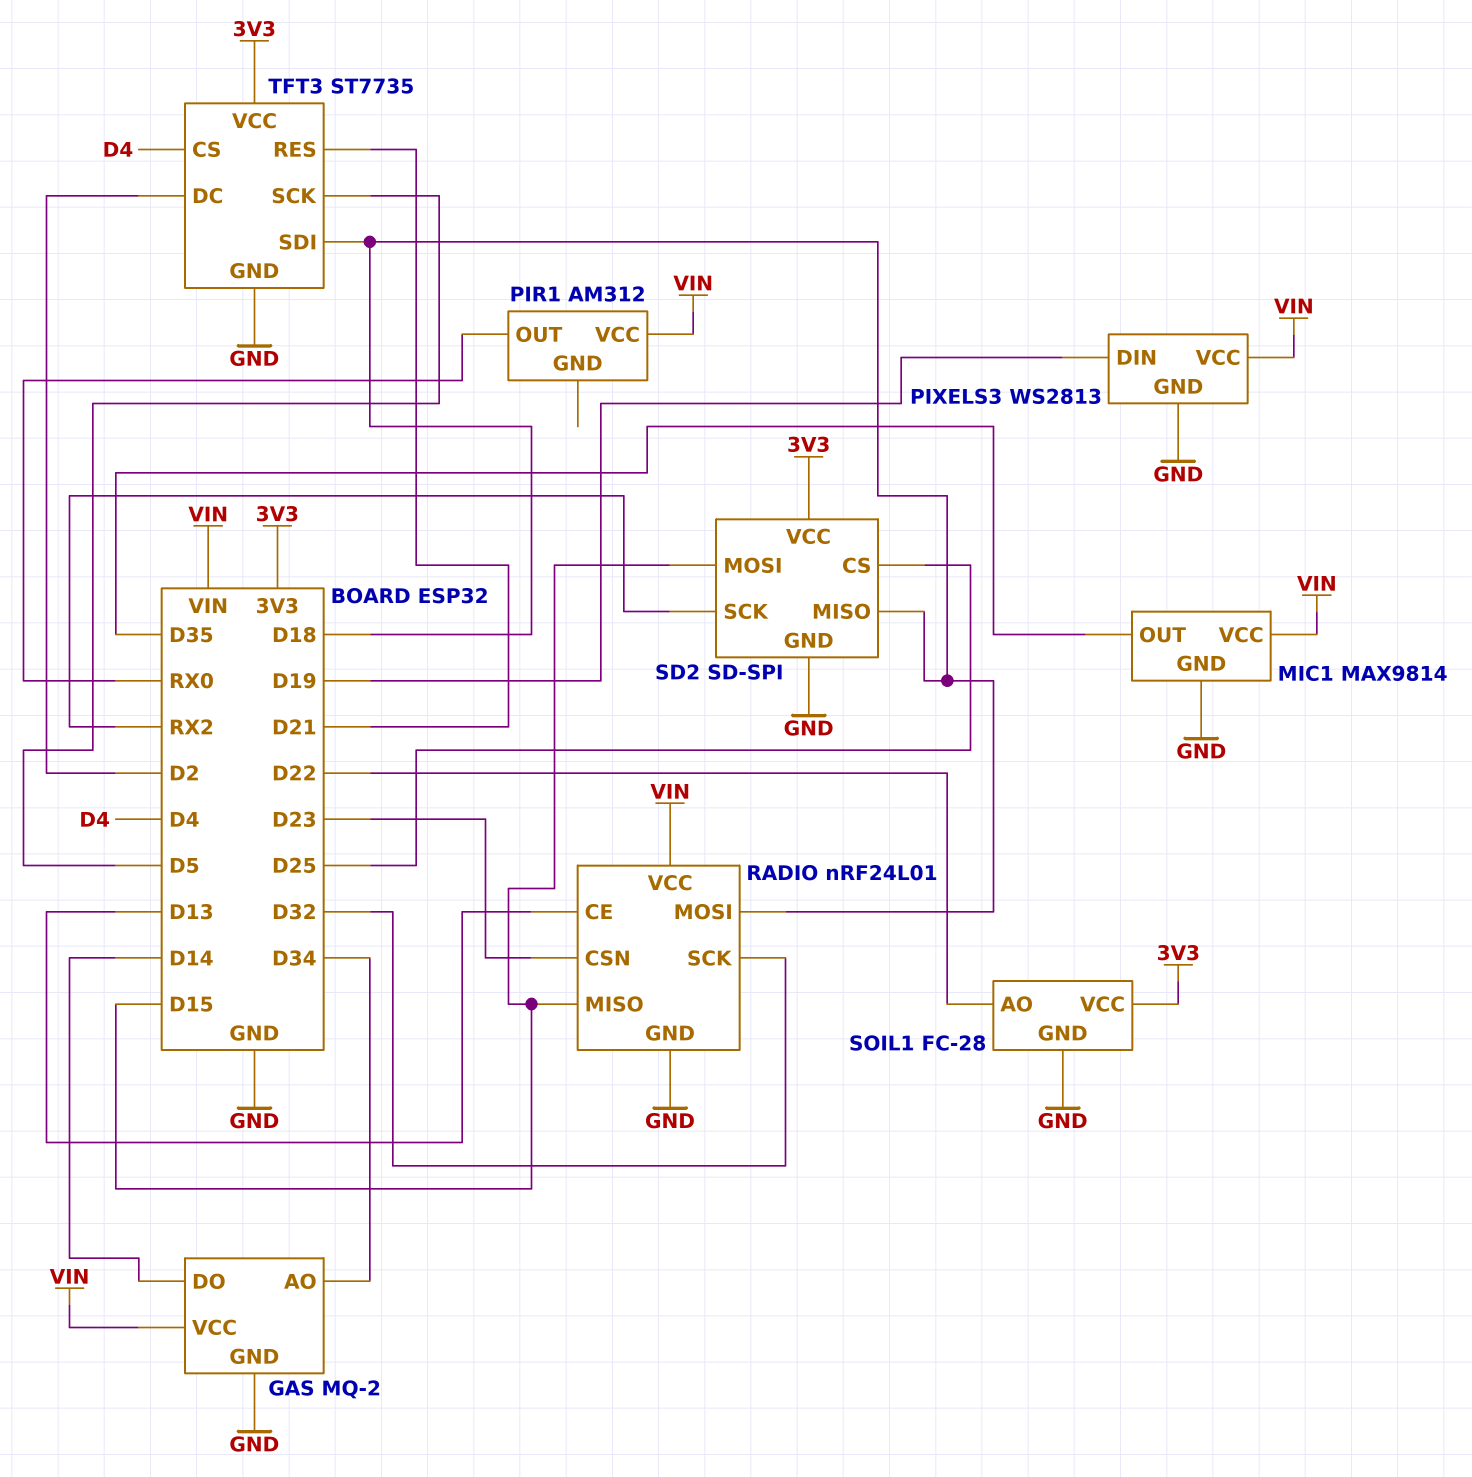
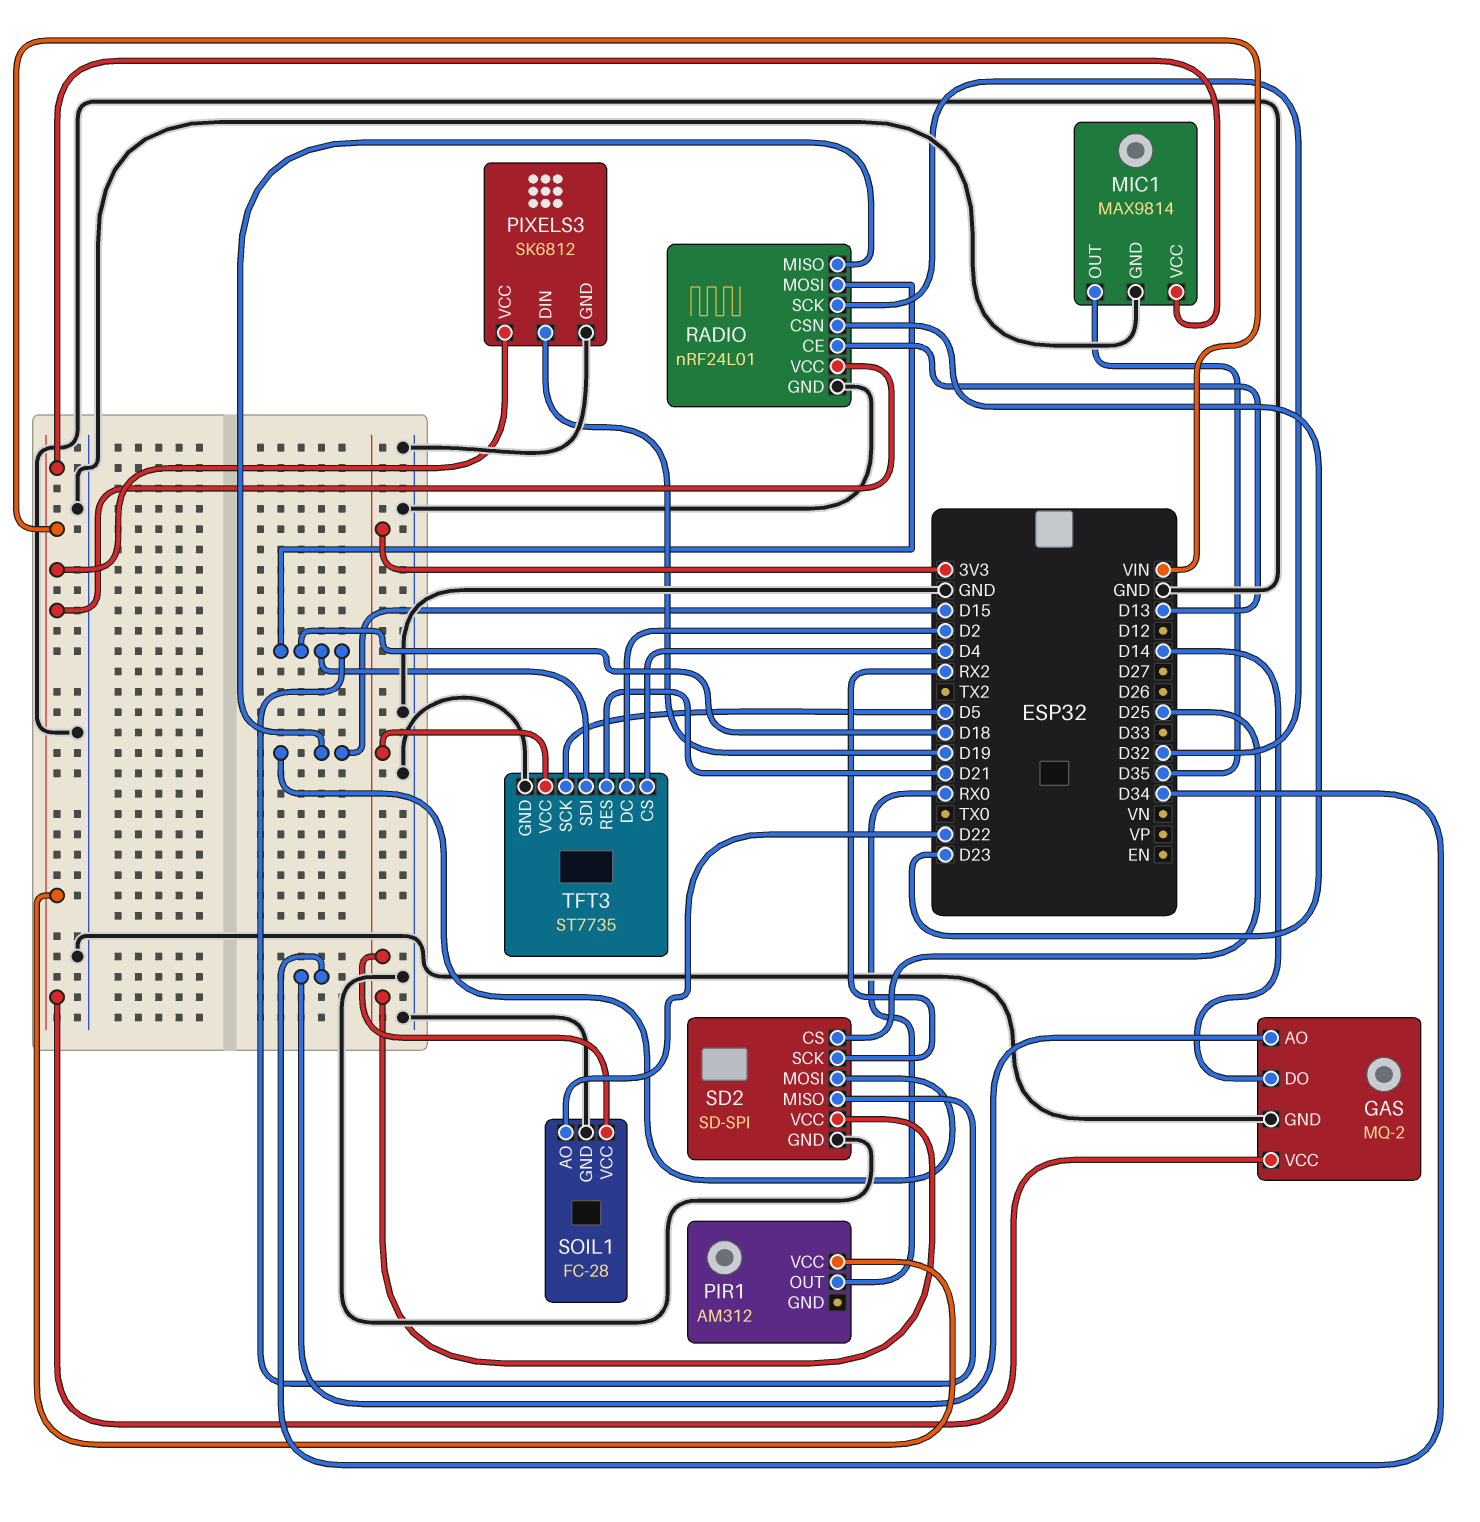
PIXELS3: WS2813 -> SK6812

